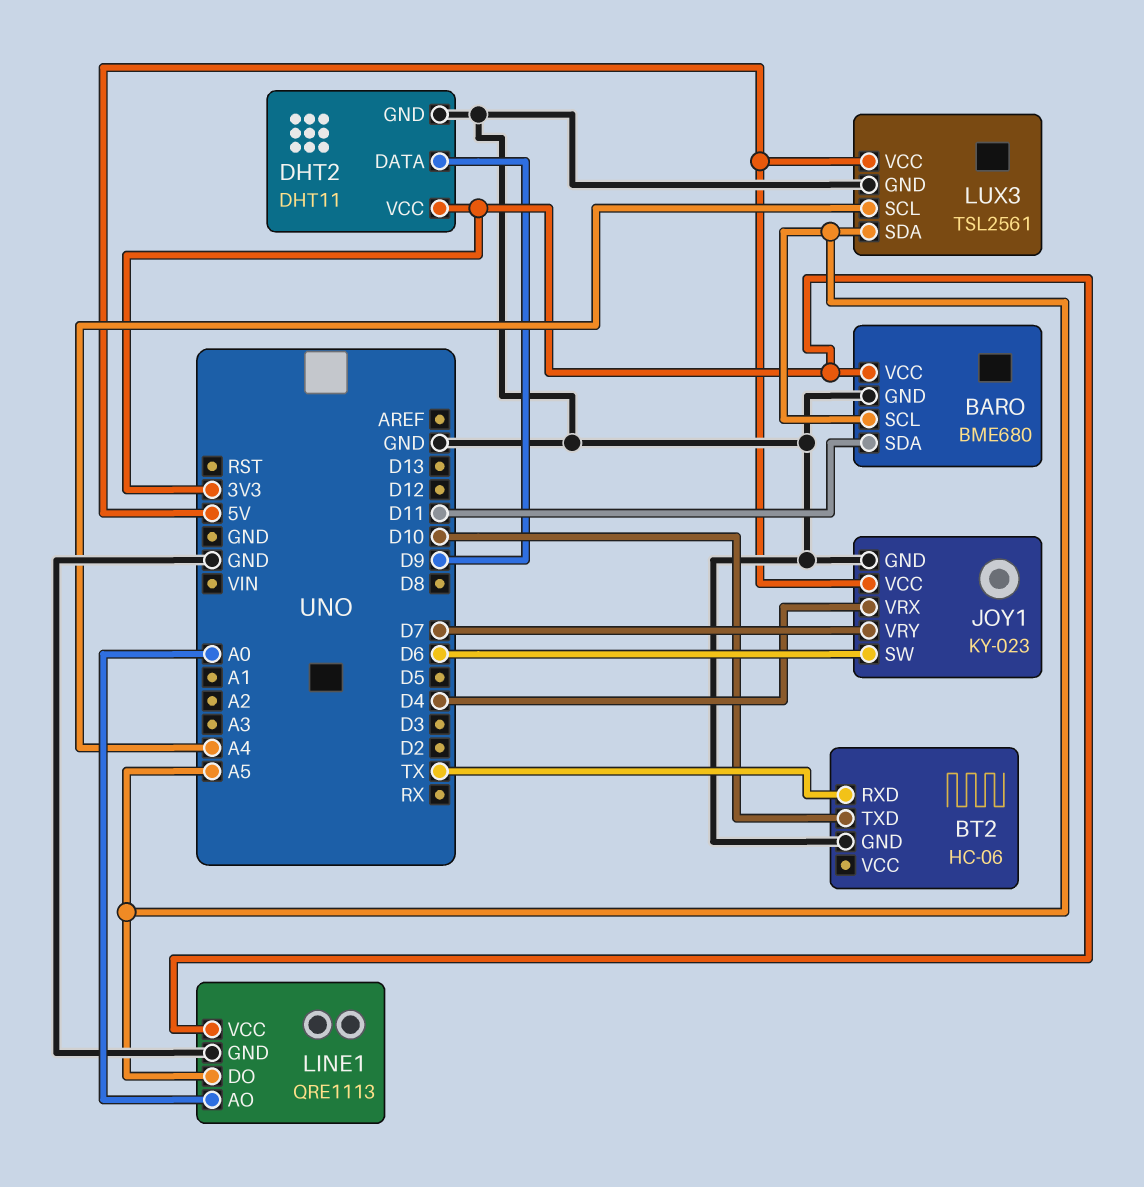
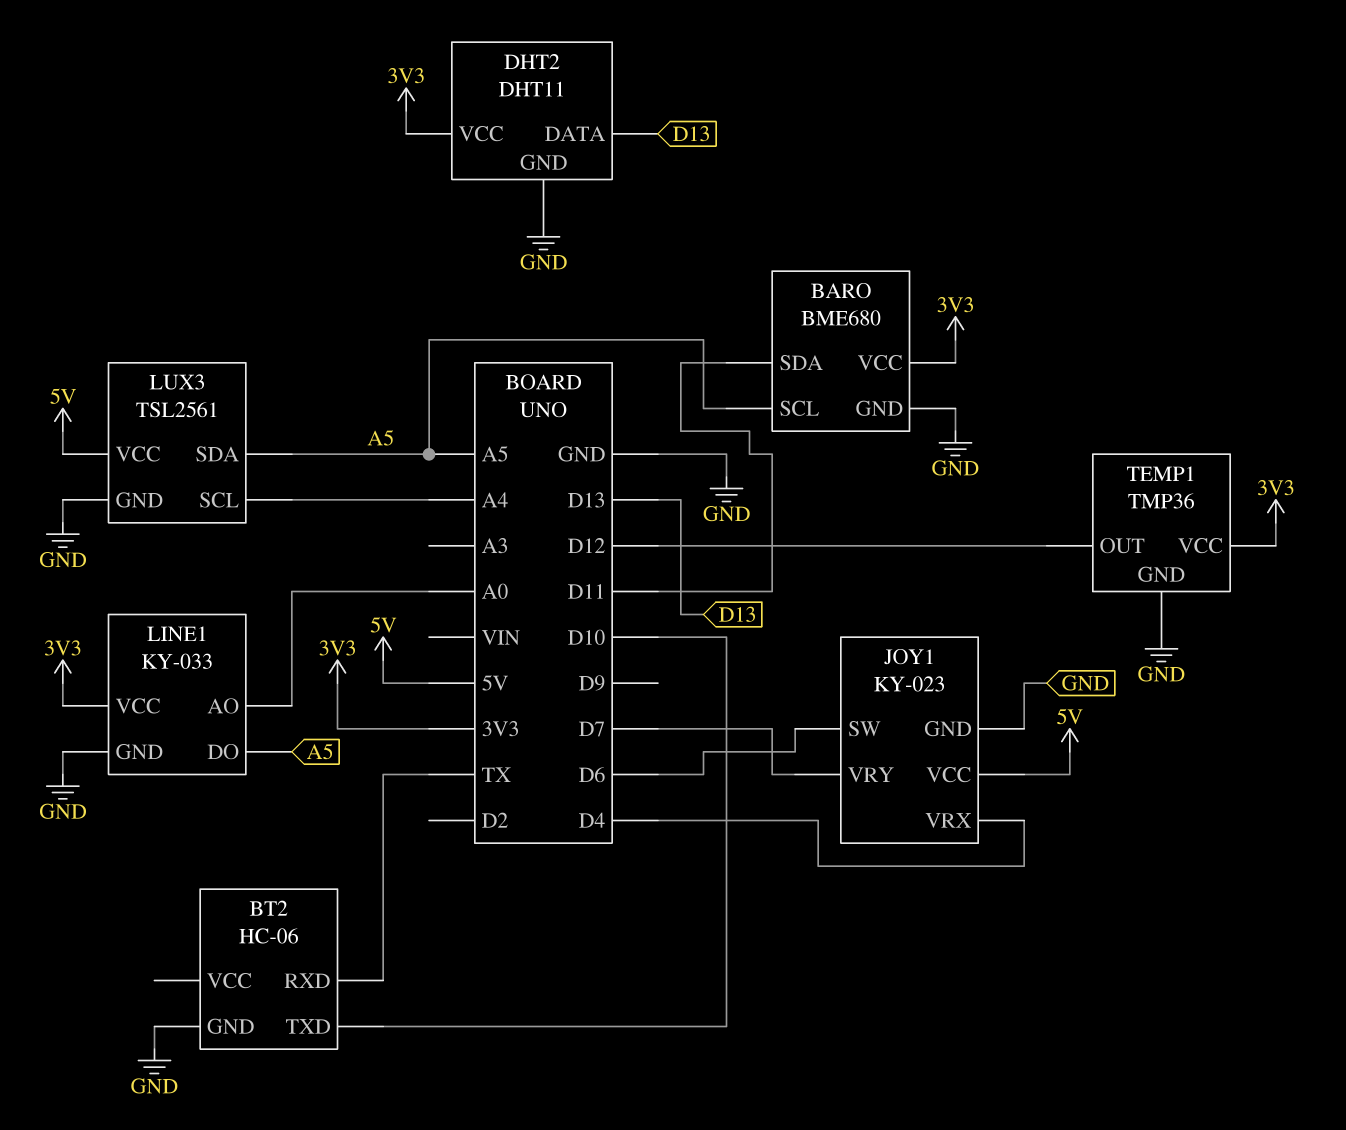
DHT2 pin DATA: D9 -> D13
LINE1: QRE1113 -> KY-033
TEMP1: none -> TMP36
TEMP1 pin GND: none -> GND
TEMP1 pin OUT: none -> D12
TEMP1 pin VCC: none -> 3V3

